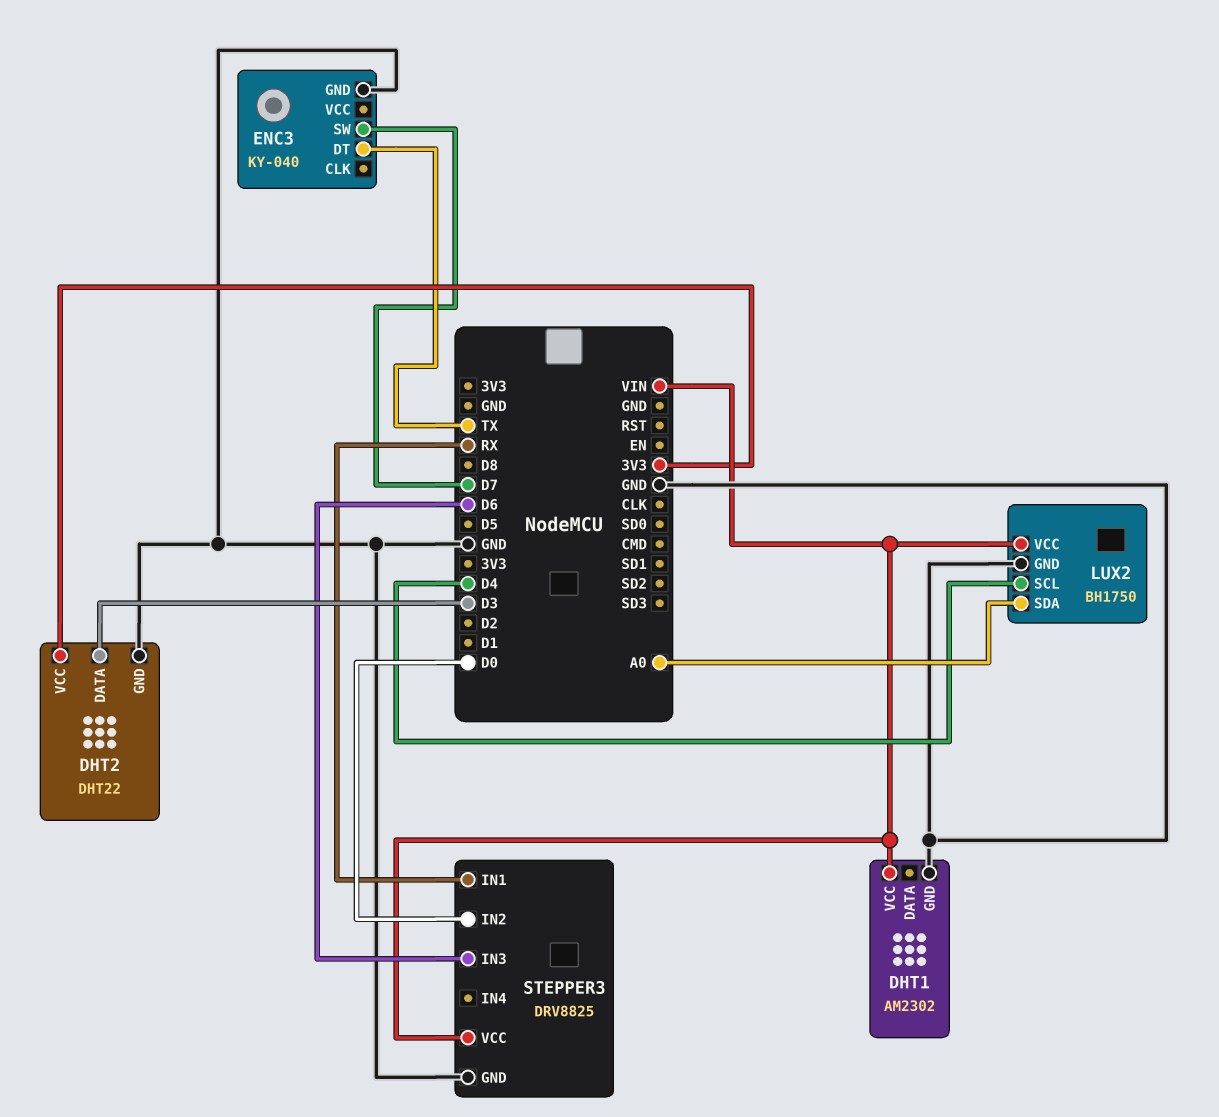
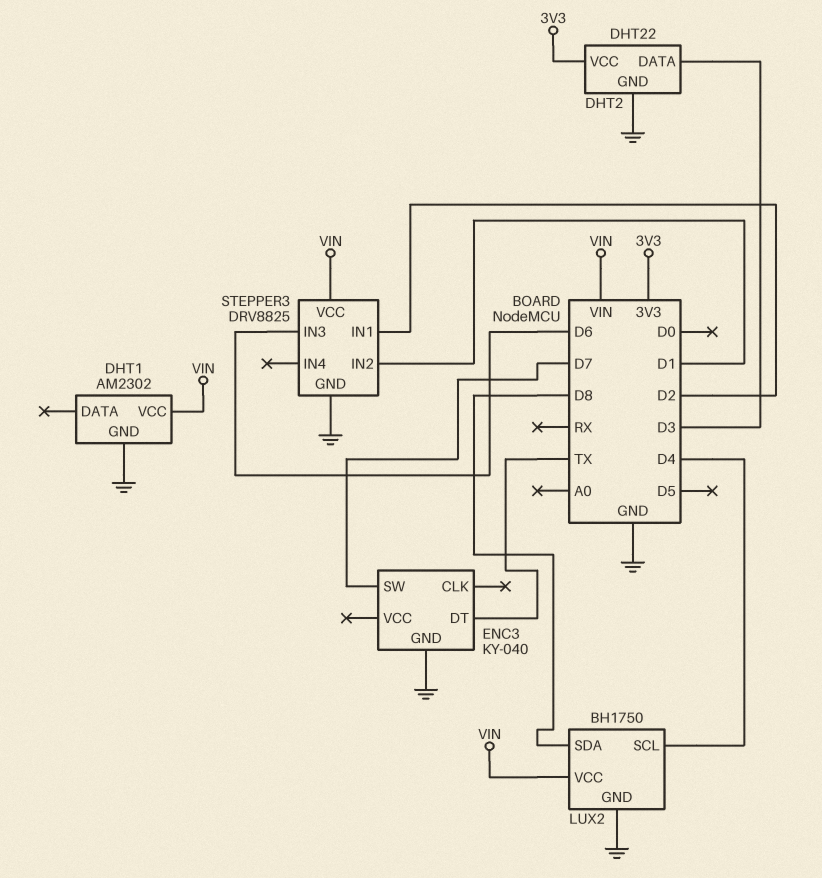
LUX2 pin SDA: A0 -> D8
STEPPER3 pin IN1: RX -> D2
STEPPER3 pin IN2: D0 -> D1

